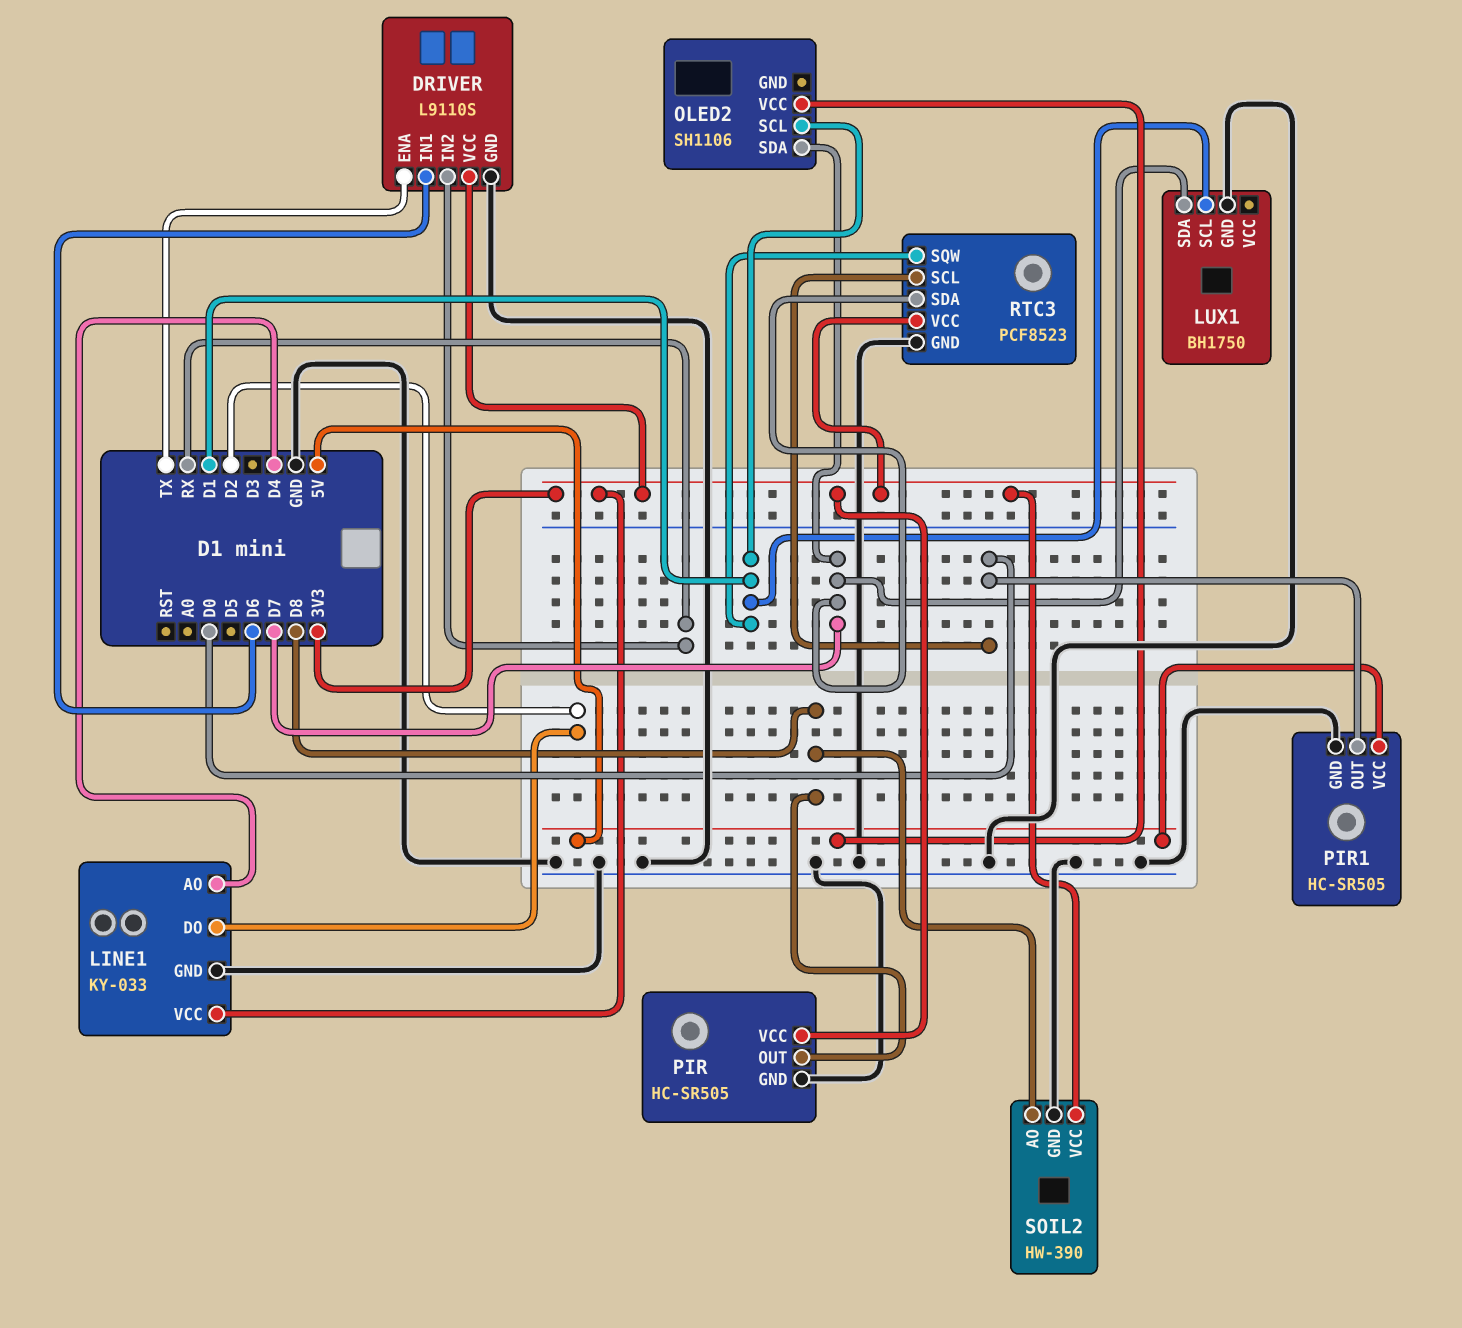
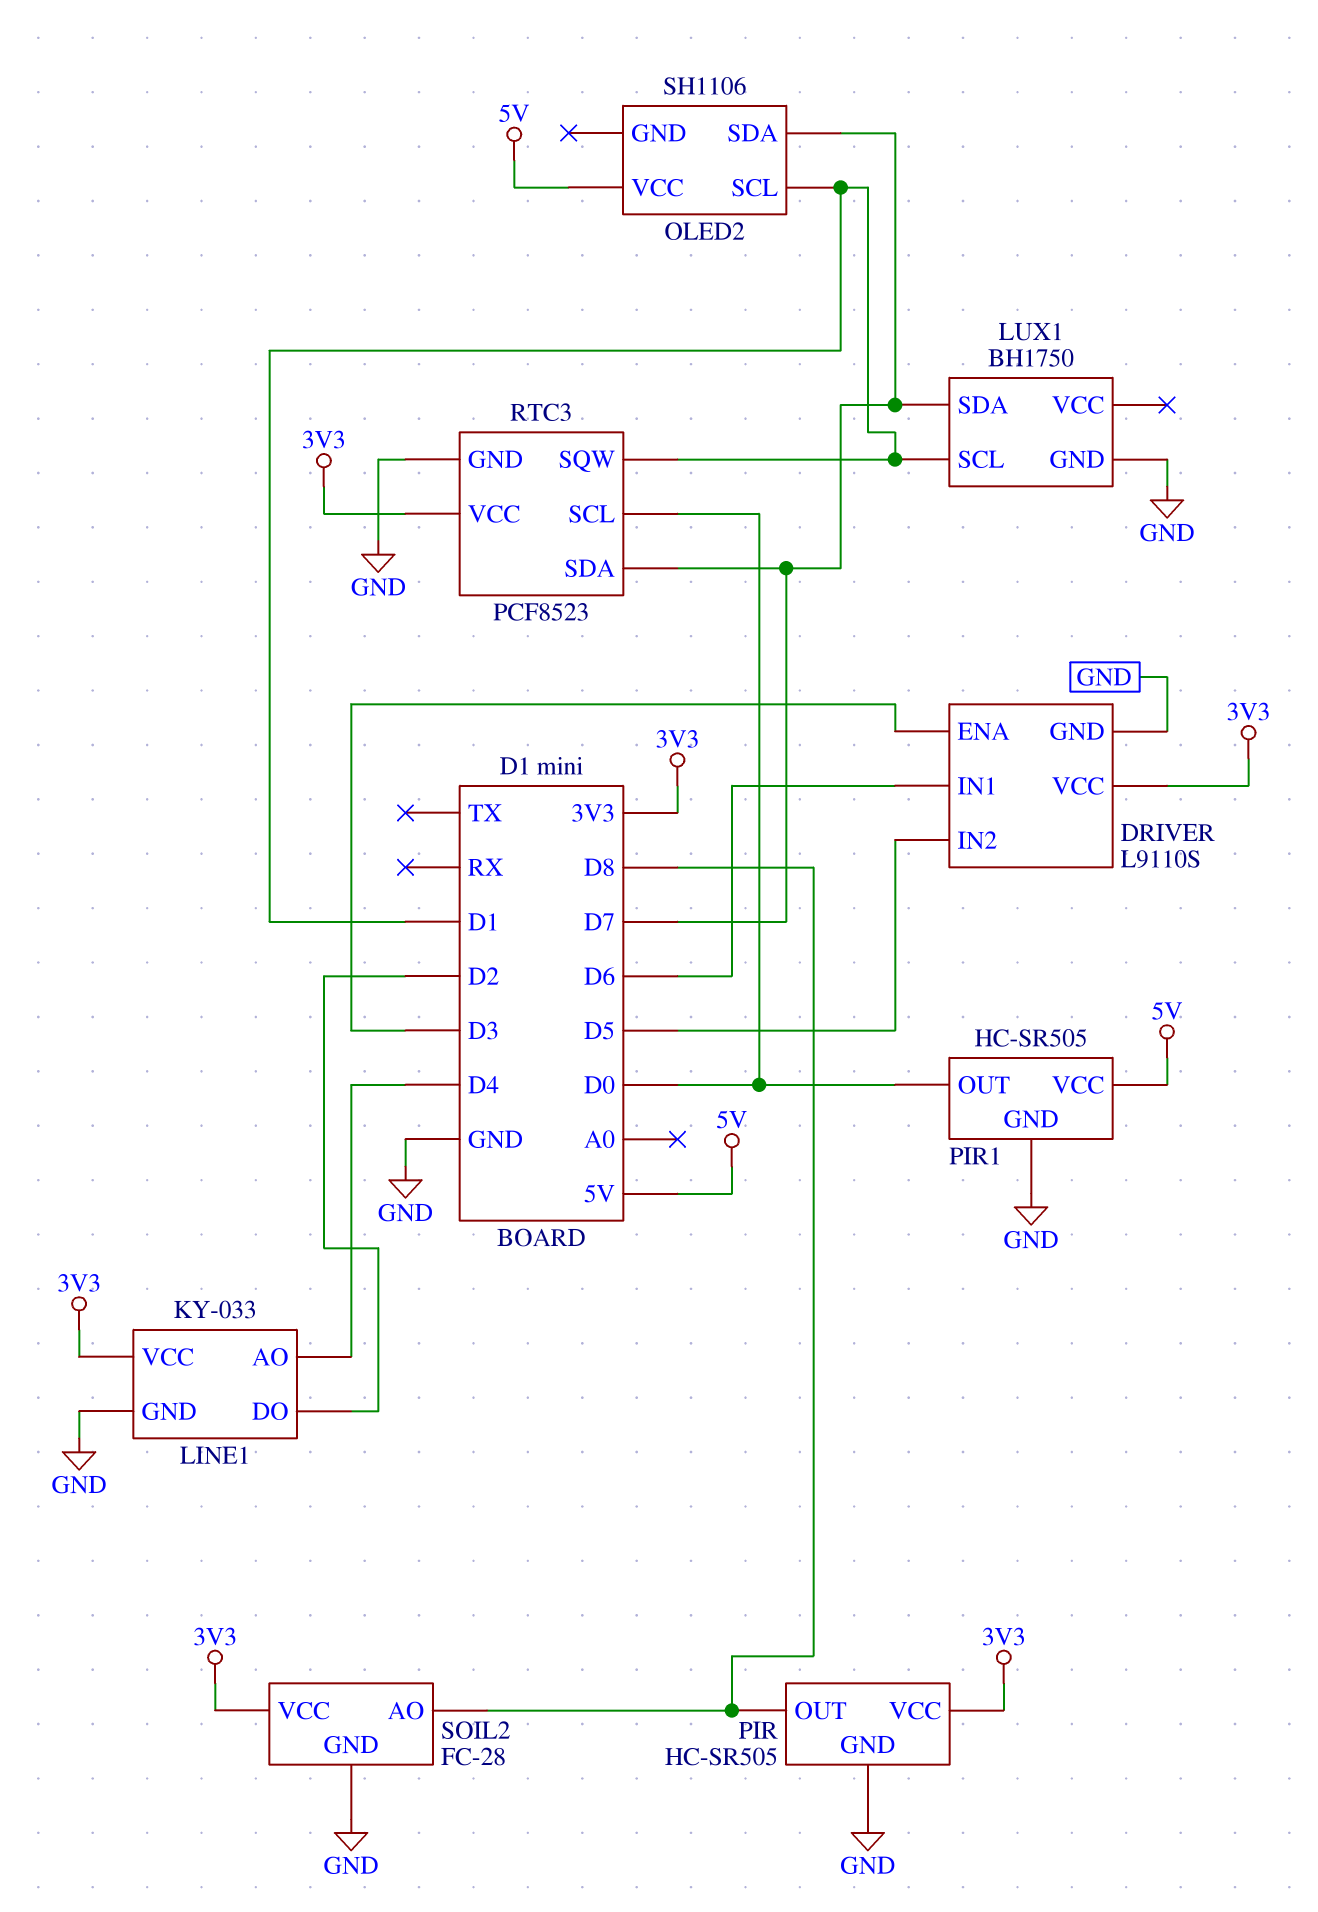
DRIVER pin ENA: TX -> D3
DRIVER pin IN2: RX -> D5
SOIL2: HW-390 -> FC-28

